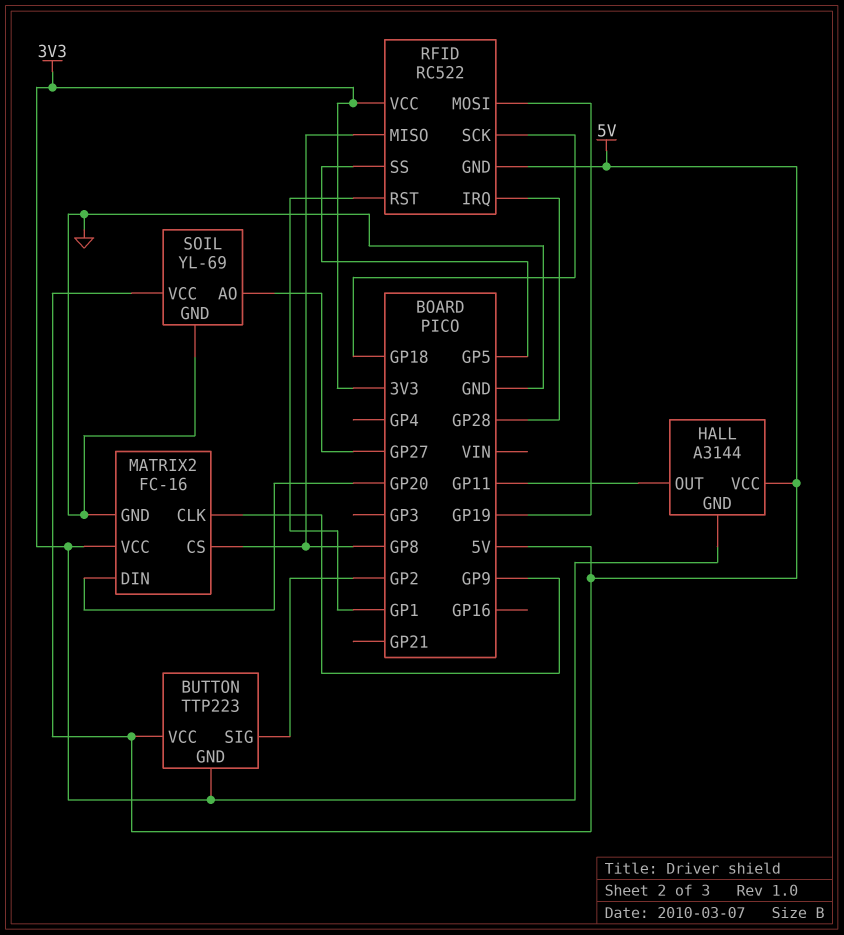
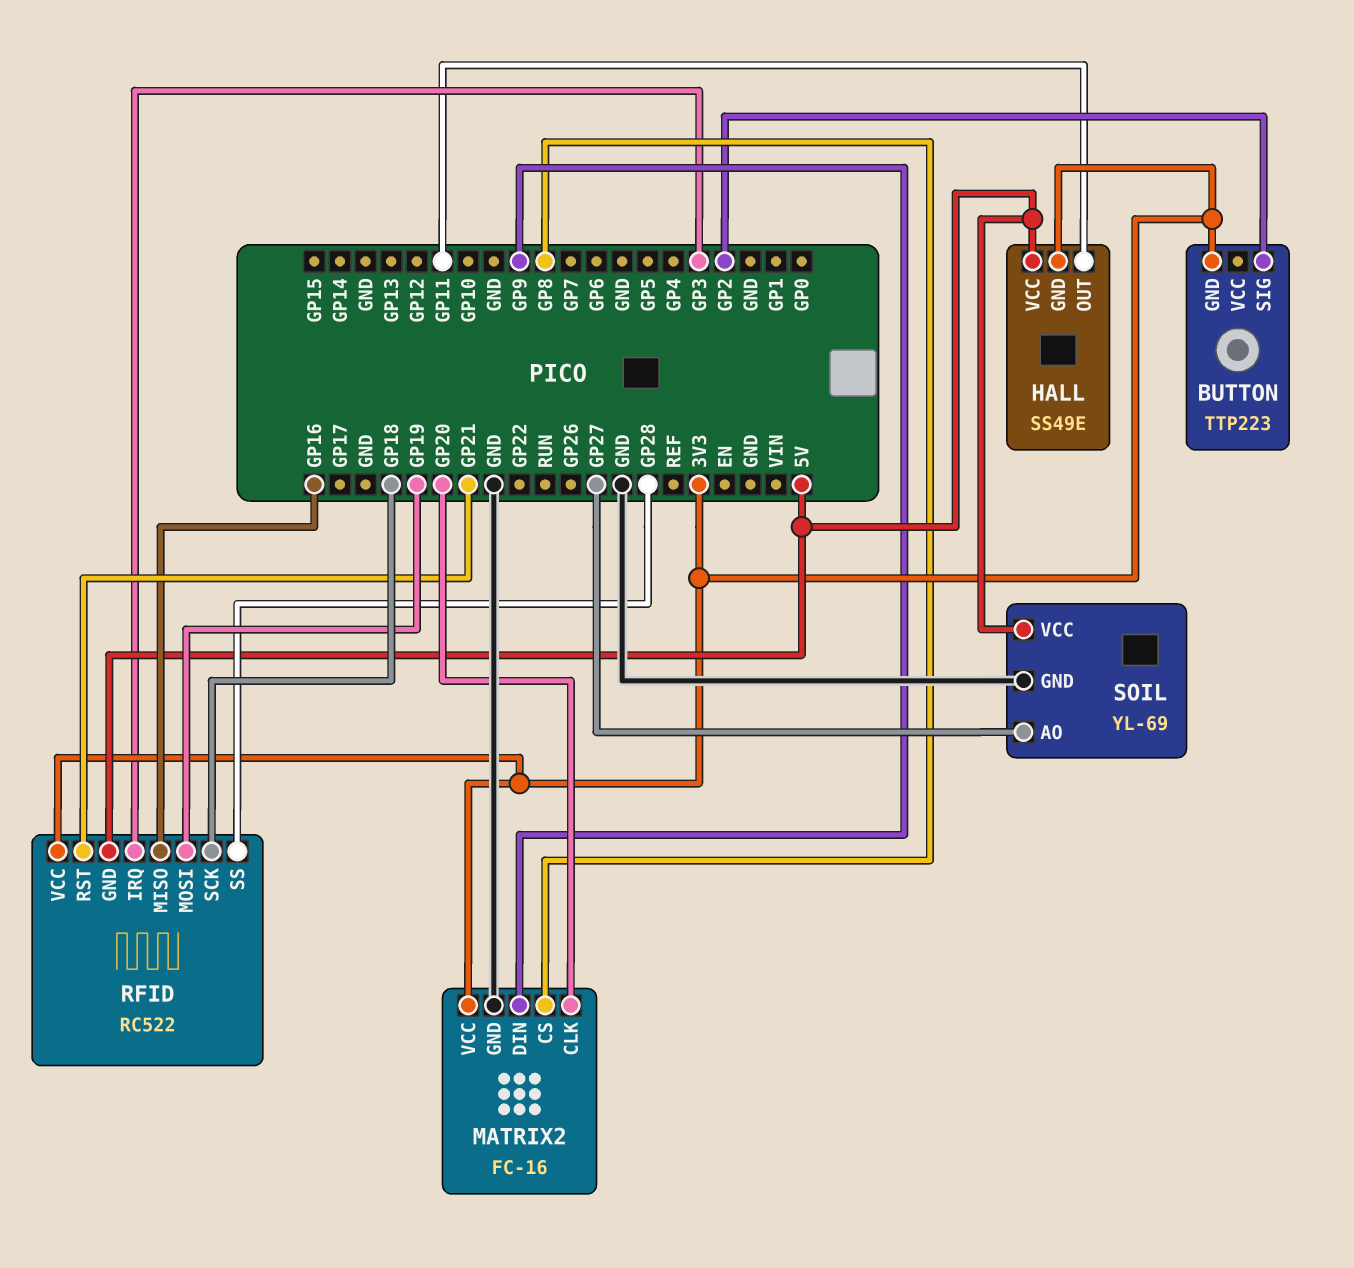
BUTTON pin VCC: 5V -> none
HALL: A3144 -> SS49E
MATRIX2 pin CLK: GP9 -> GP20
MATRIX2 pin DIN: GP20 -> GP9
RFID pin IRQ: GP28 -> GP3
RFID pin MISO: GP8 -> GP16
RFID pin RST: GP1 -> GP21
RFID pin SS: GP5 -> GP28

